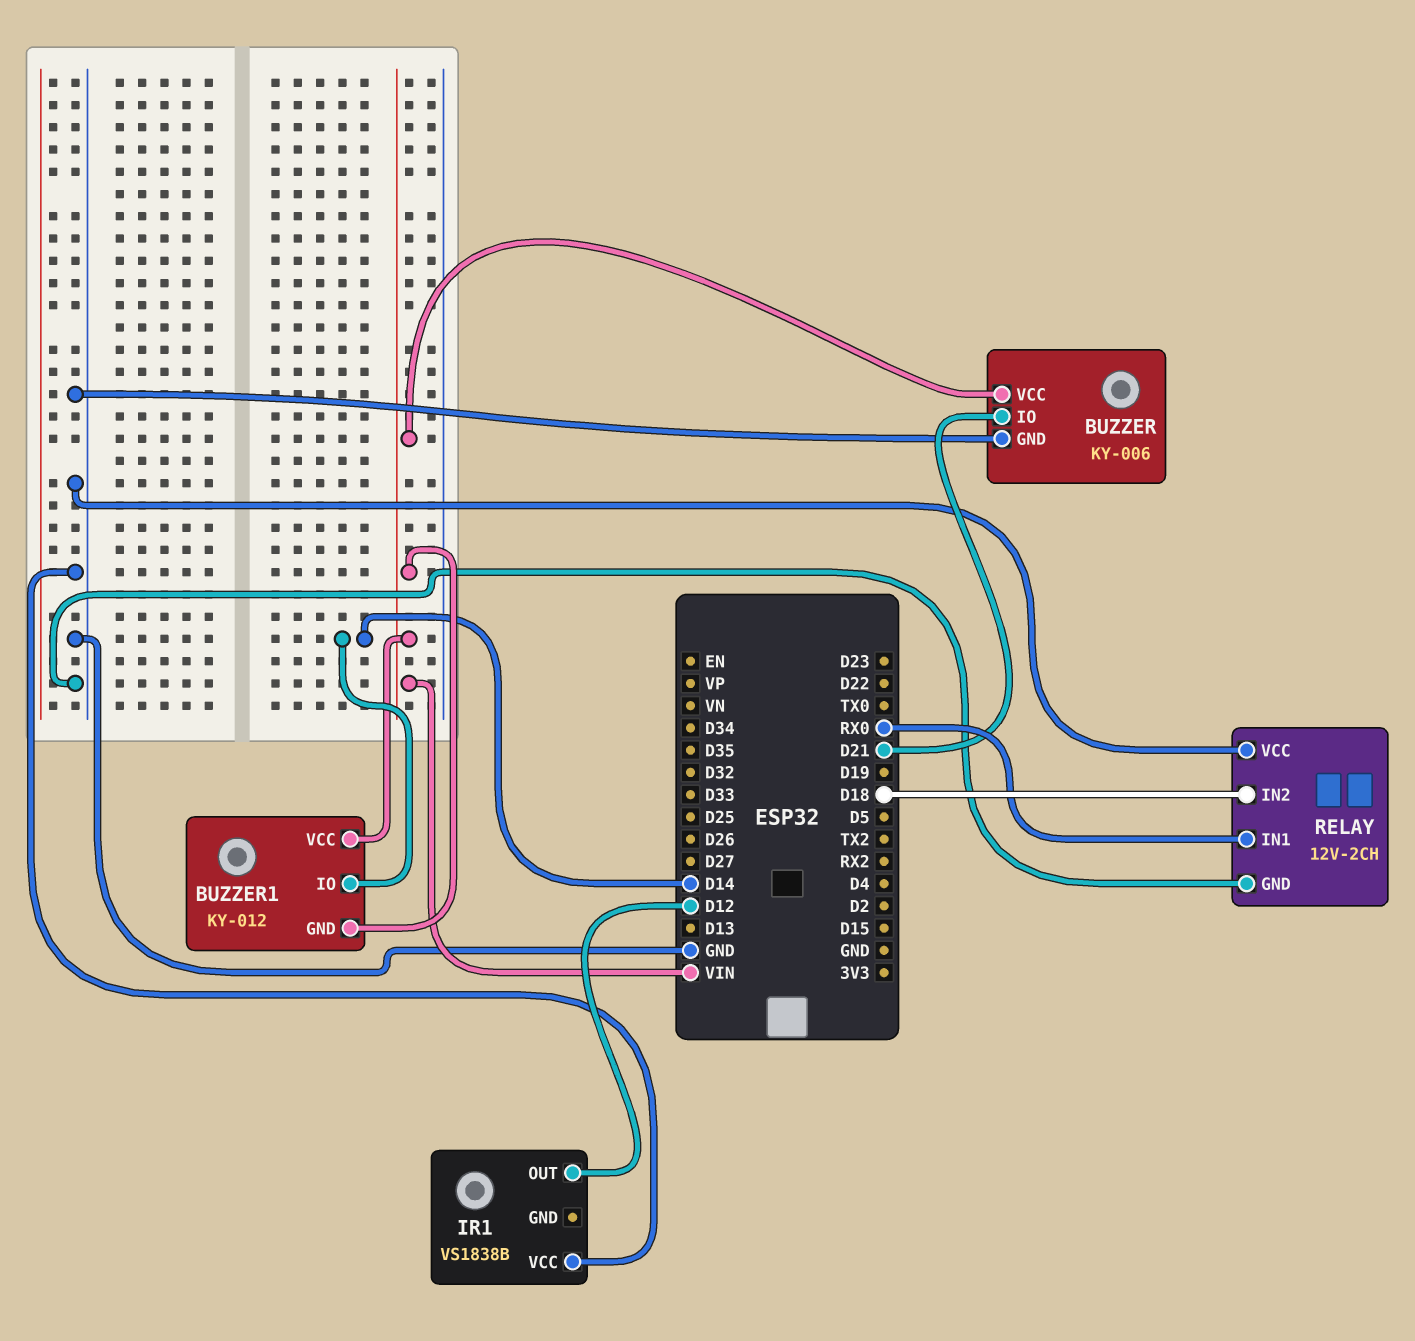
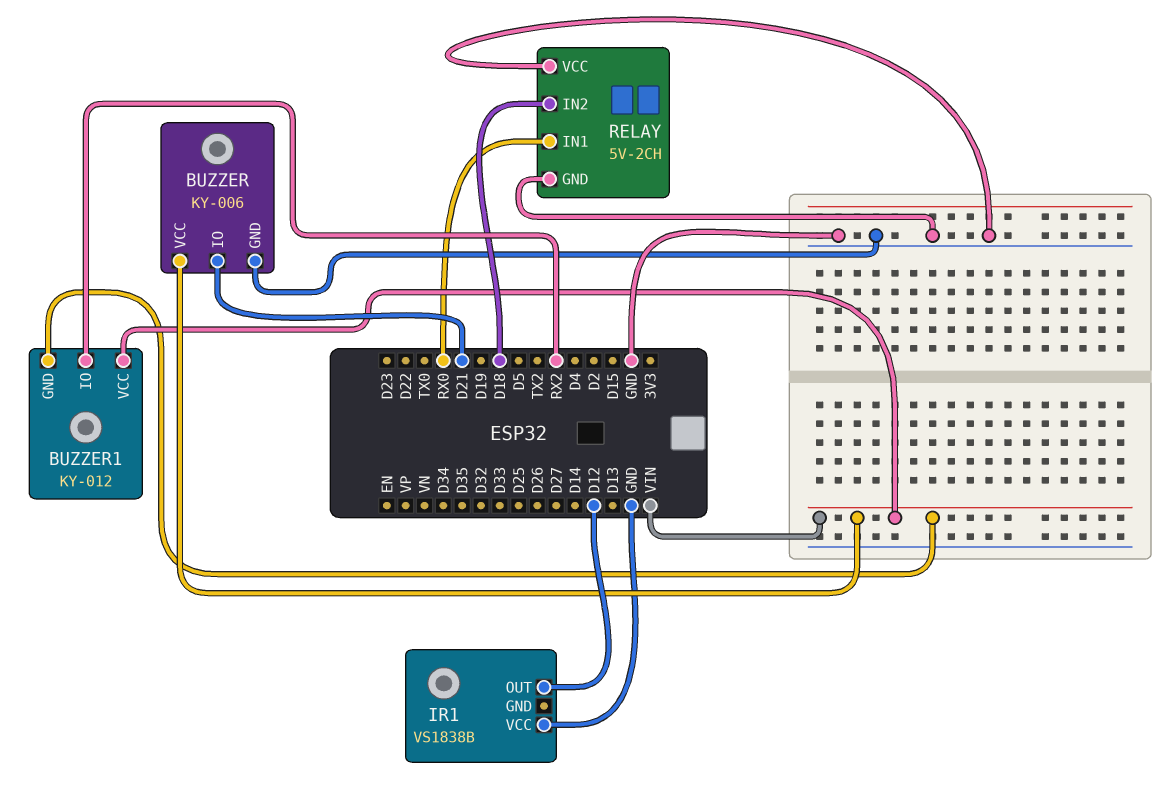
BUZZER1 pin IO: D14 -> RX2
RELAY: 12V-2CH -> 5V-2CH

